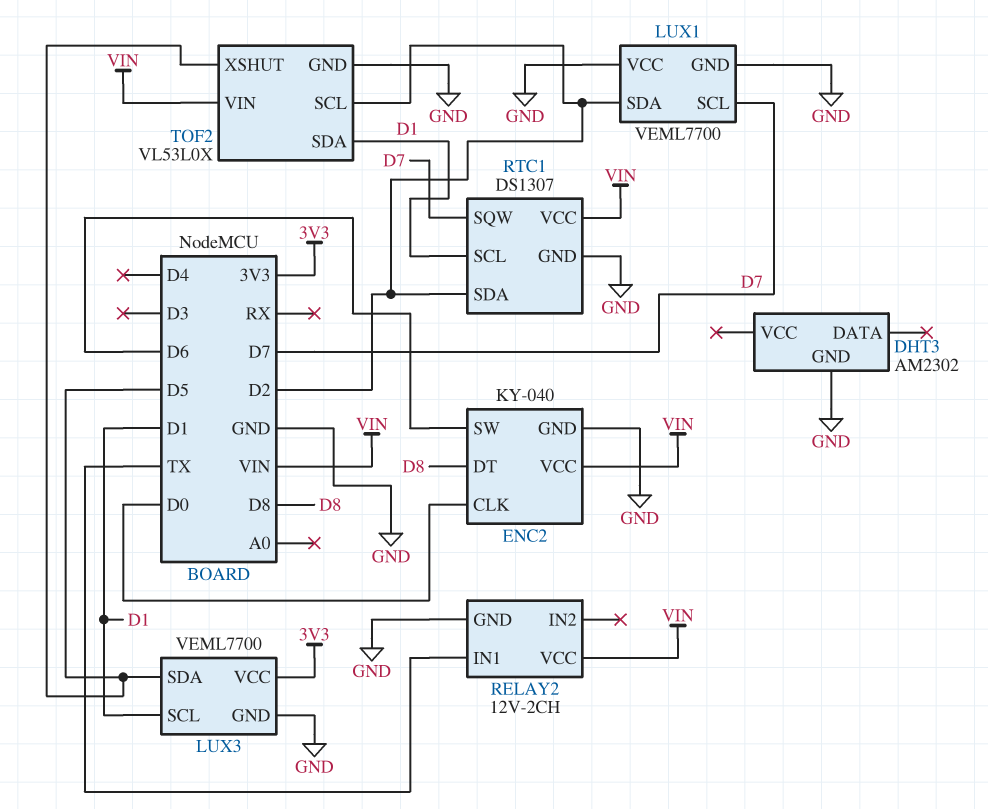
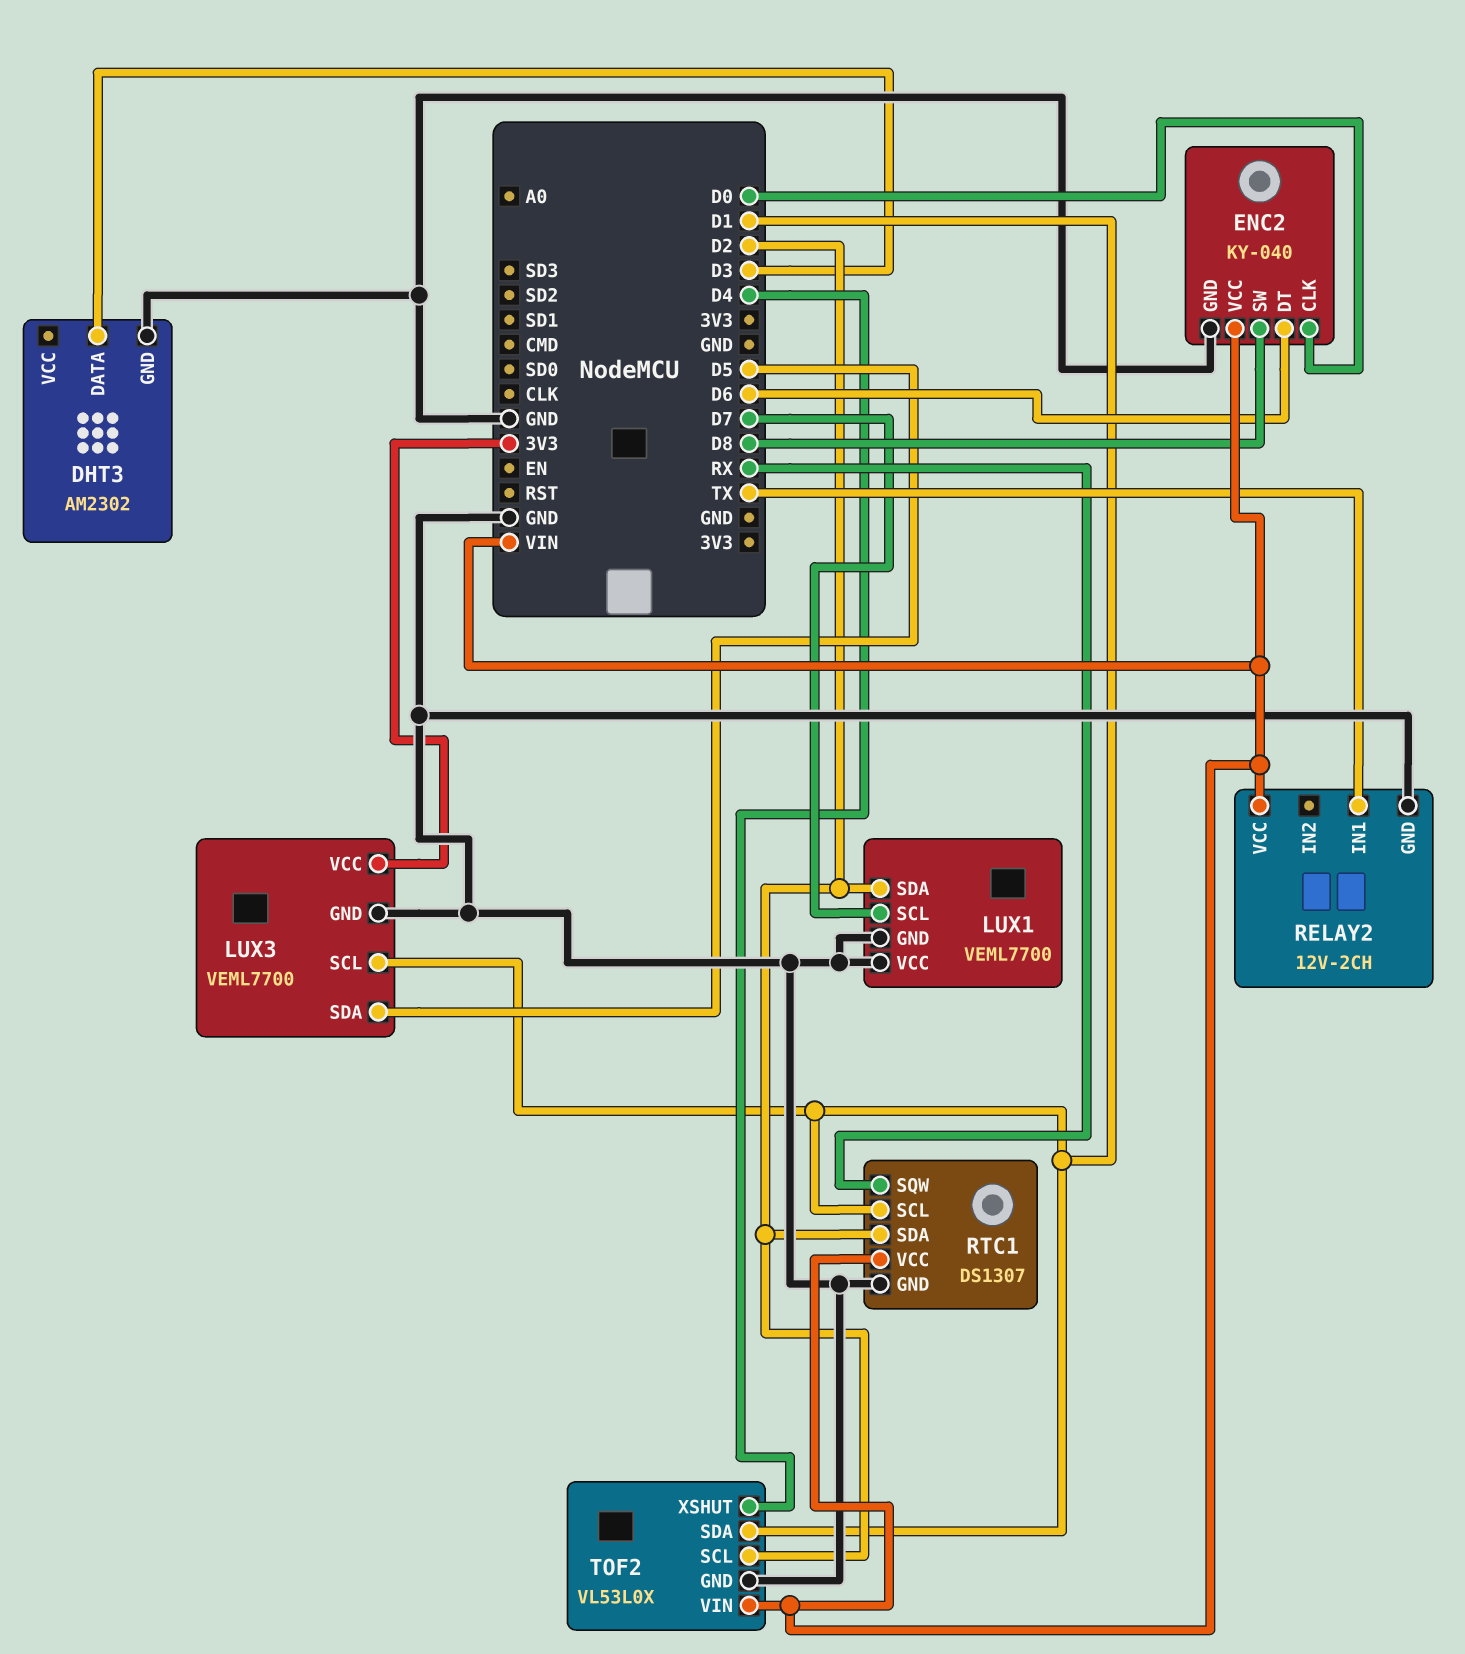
DHT3 pin DATA: none -> D3
ENC2 pin DT: D8 -> D6
ENC2 pin SW: D6 -> D8
RTC1 pin SQW: D7 -> RX
TOF2 pin XSHUT: D5 -> D4

